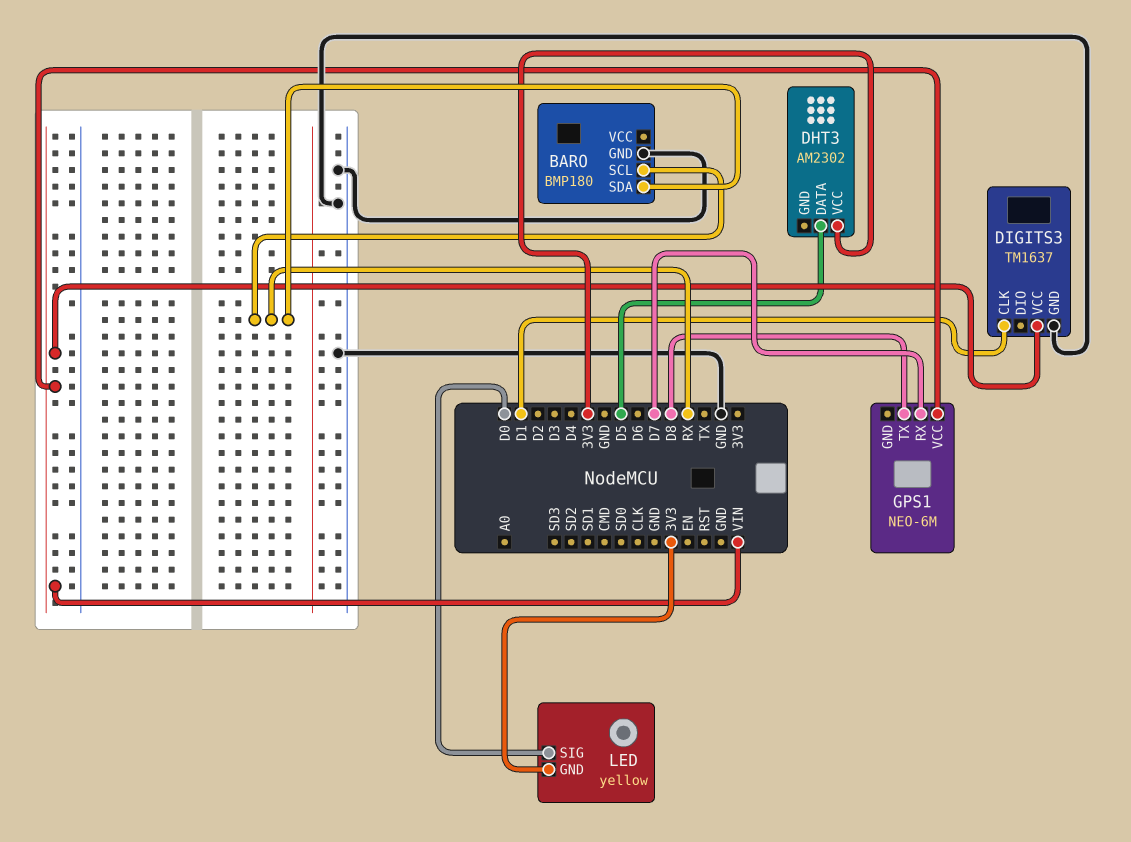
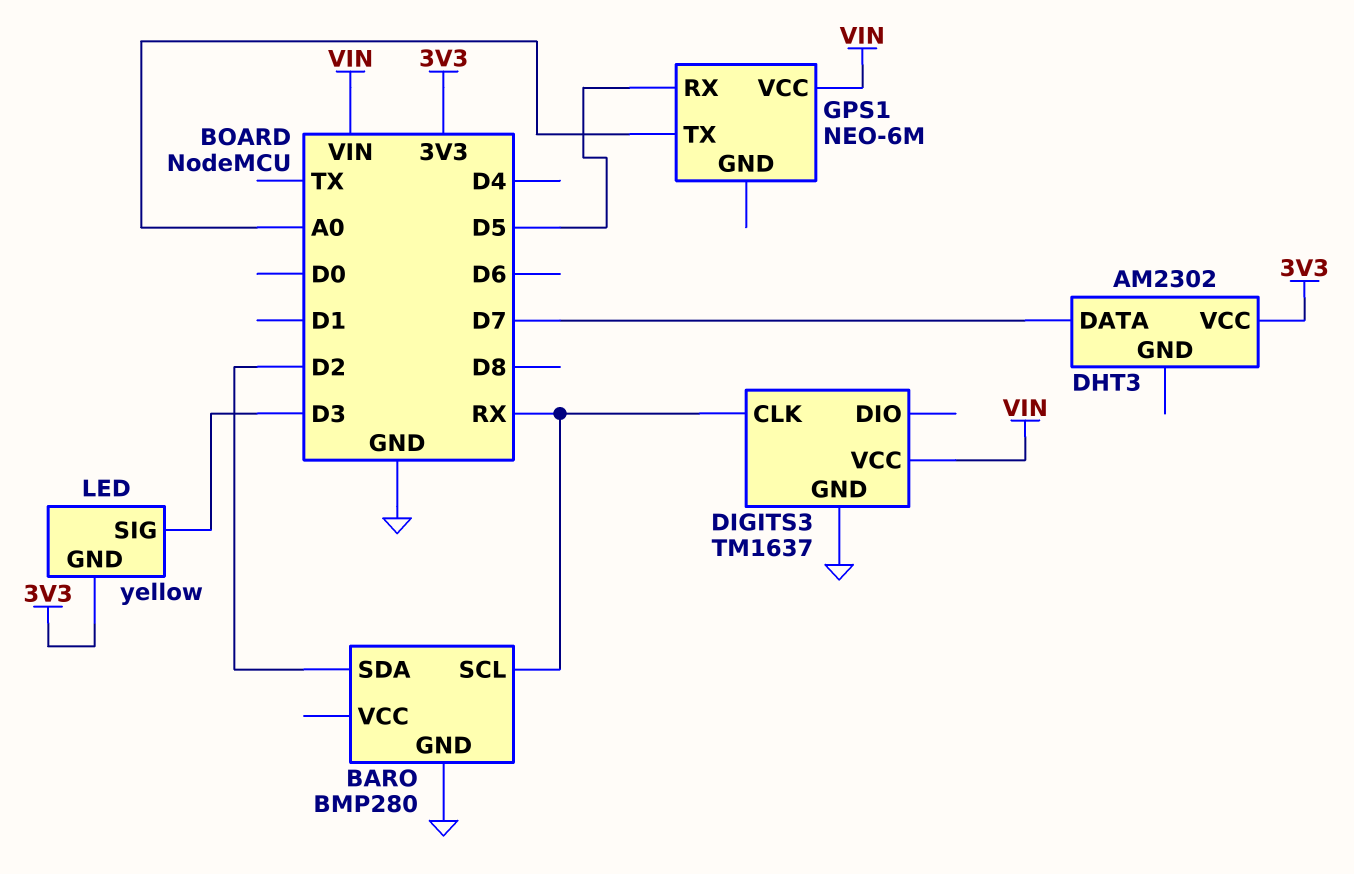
BARO: BMP180 -> BMP280
BARO pin SDA: RX -> D2
DHT3 pin DATA: D5 -> D7
DIGITS3 pin CLK: D1 -> RX
GPS1 pin RX: D7 -> D5
GPS1 pin TX: D8 -> A0
LED pin SIG: D0 -> D3

